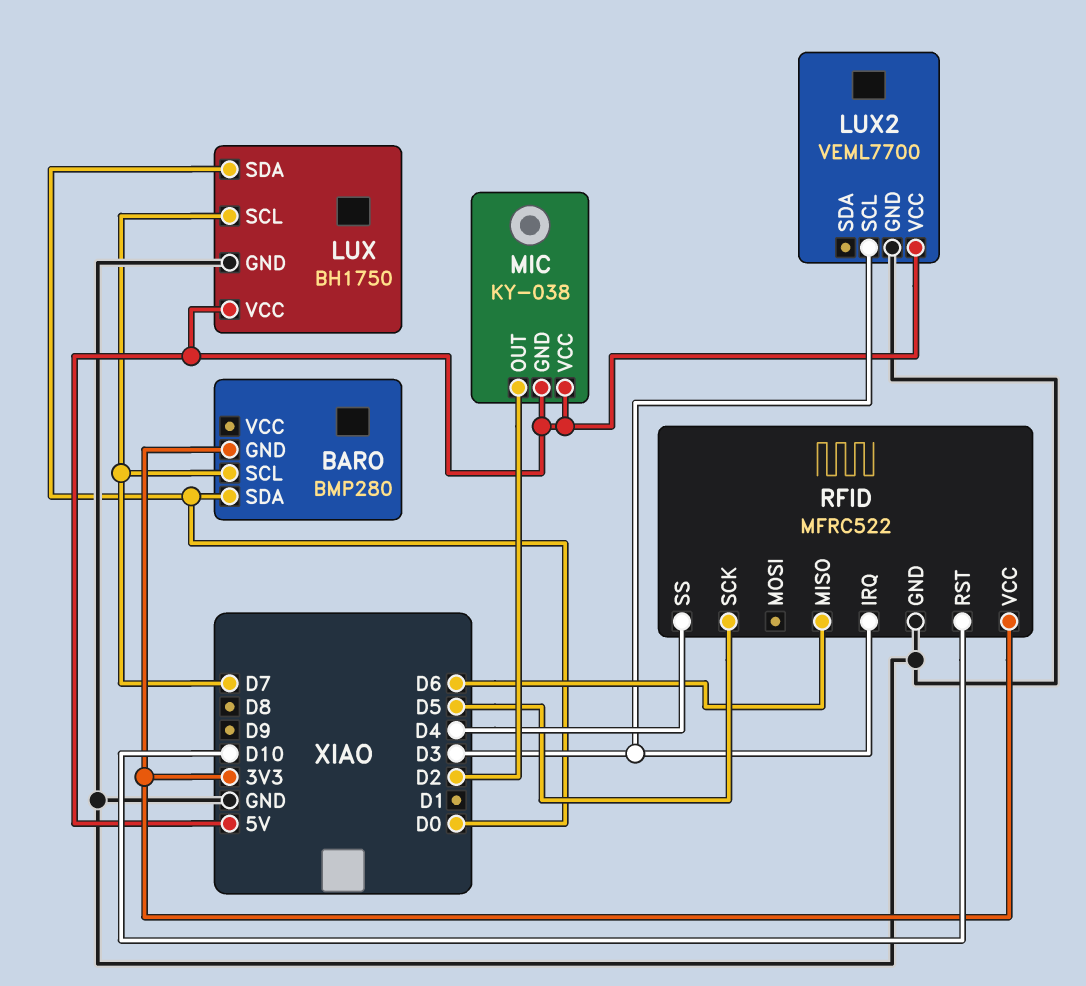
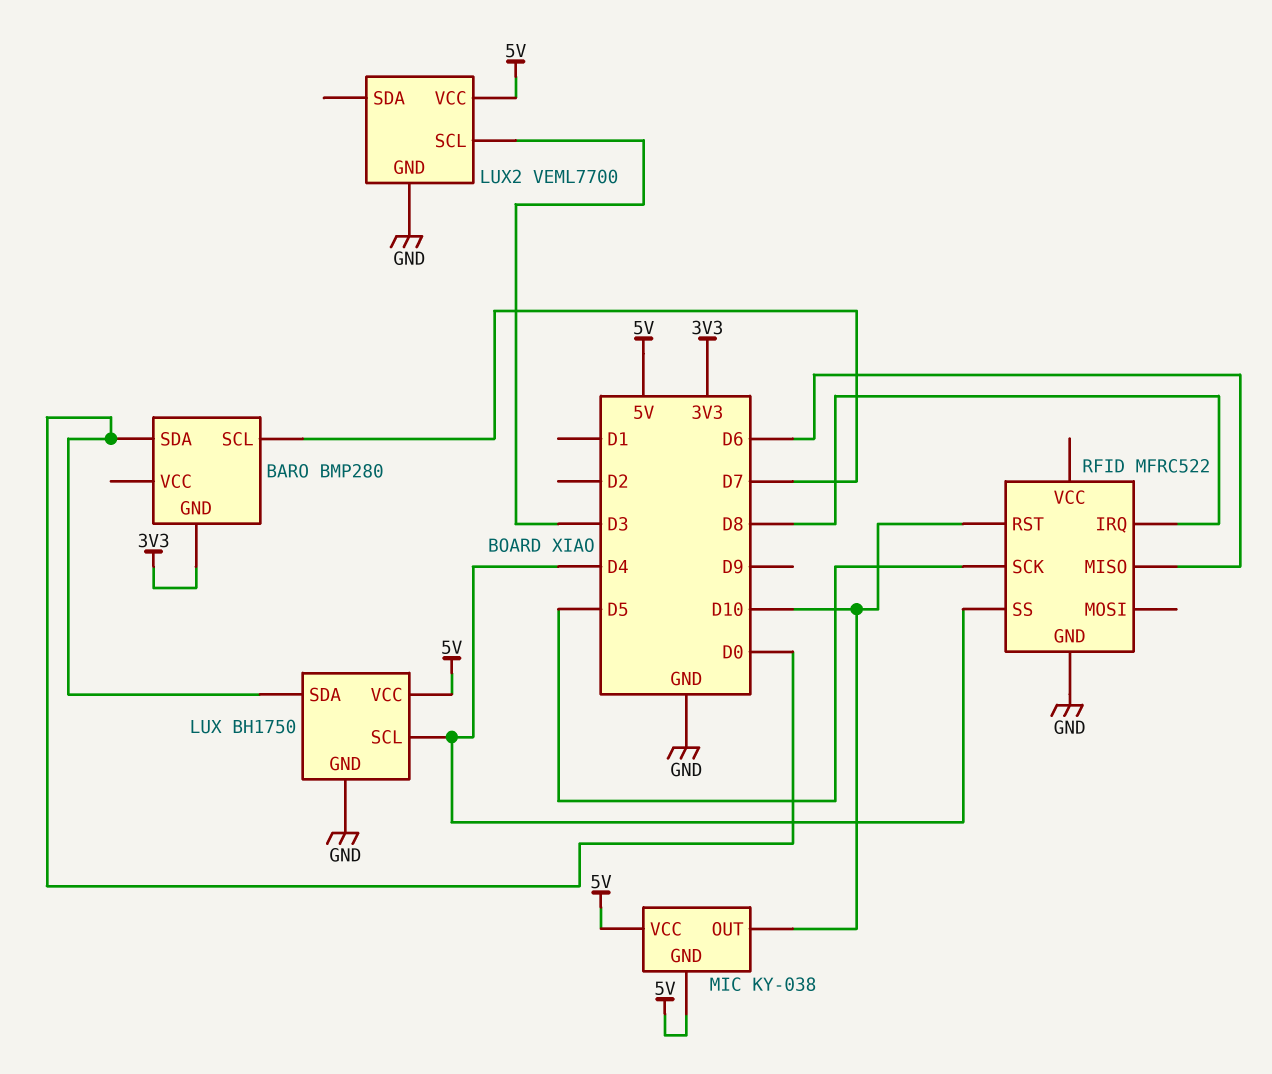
LUX pin SCL: D7 -> D4
MIC pin OUT: D2 -> D10
RFID pin IRQ: D3 -> D8
RFID pin VCC: 3V3 -> none

